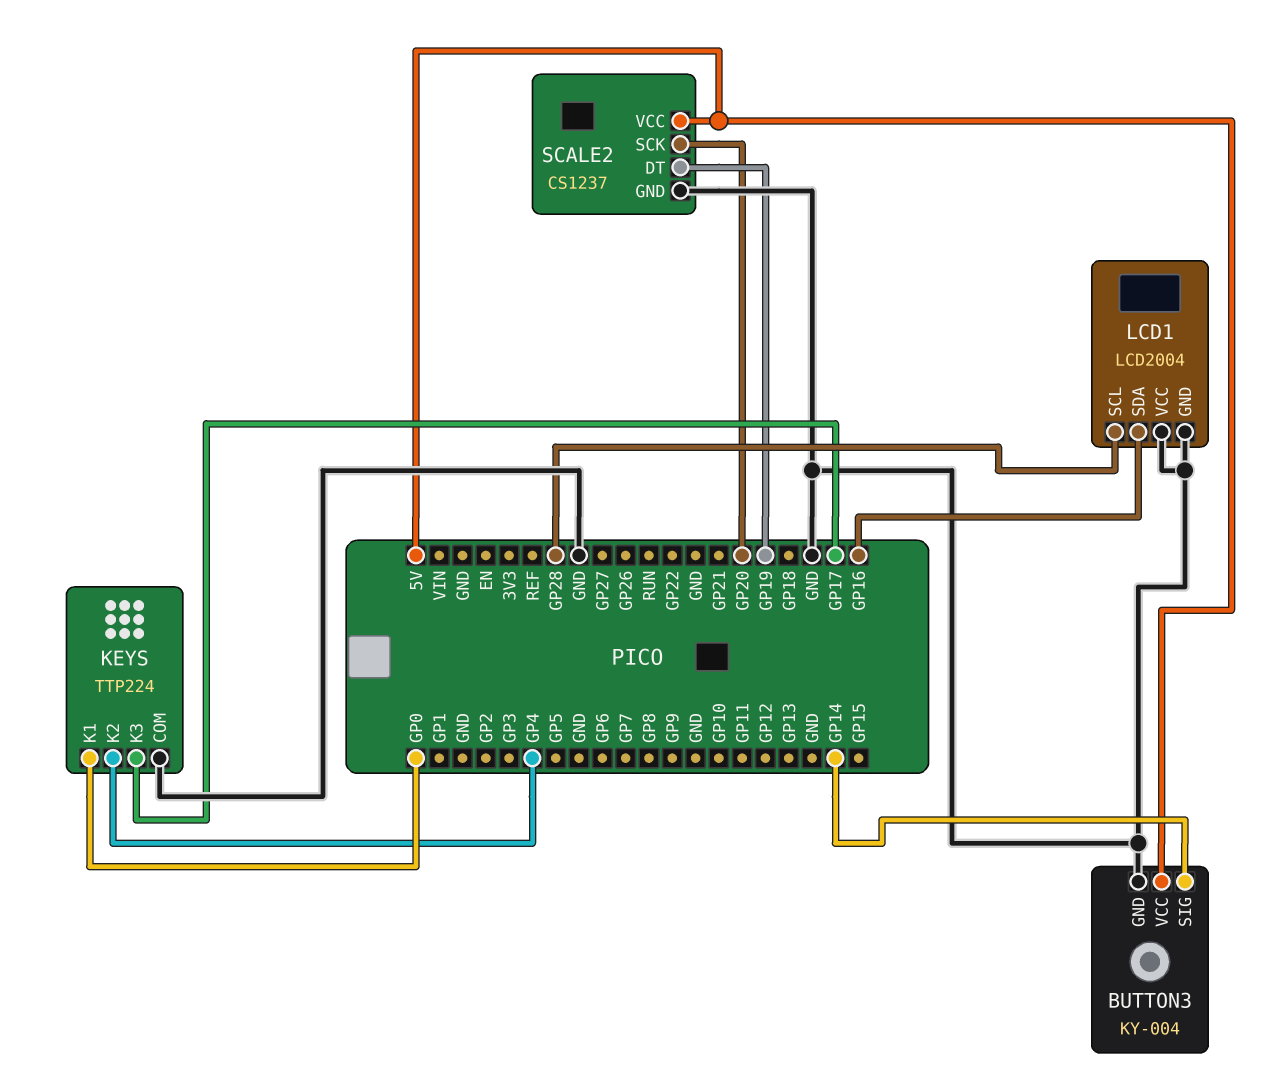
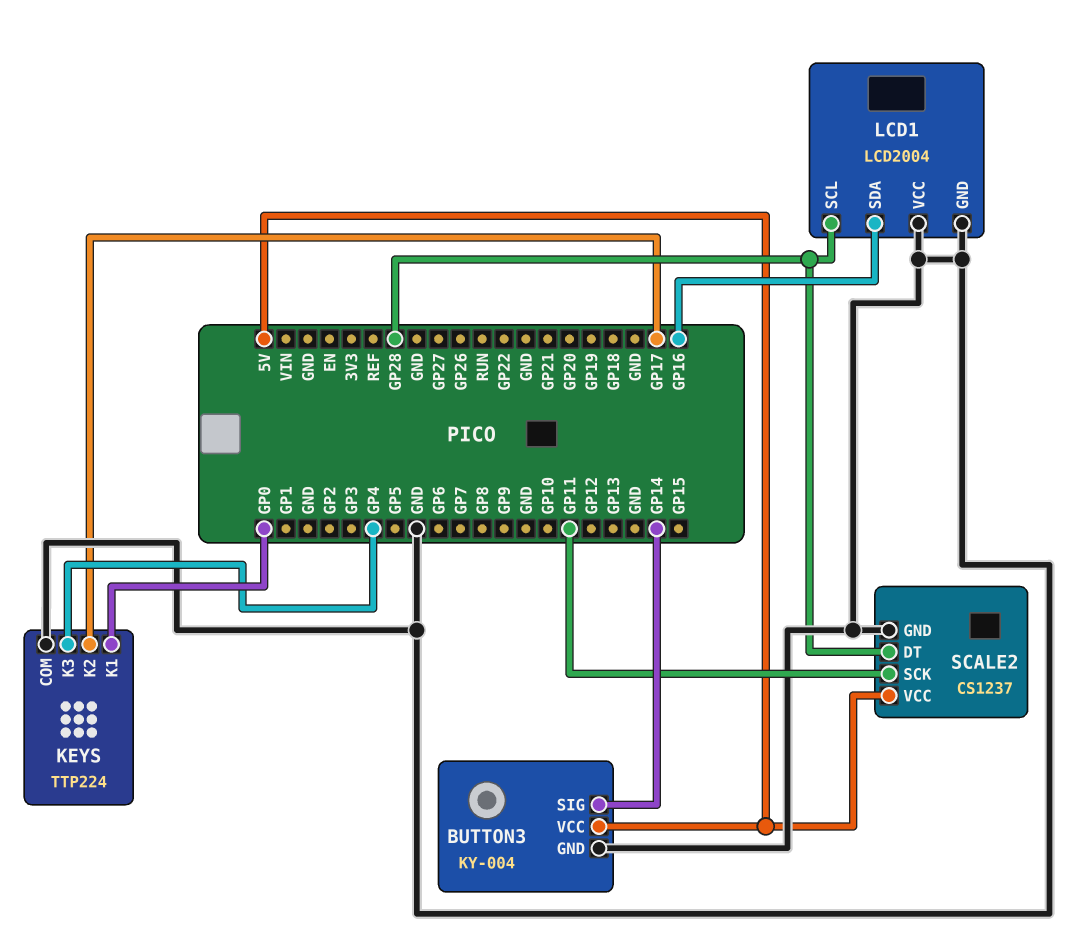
KEYS pin K2: GP4 -> GP17
KEYS pin K3: GP17 -> GP4
SCALE2 pin DT: GP19 -> GP28
SCALE2 pin SCK: GP20 -> GP11

